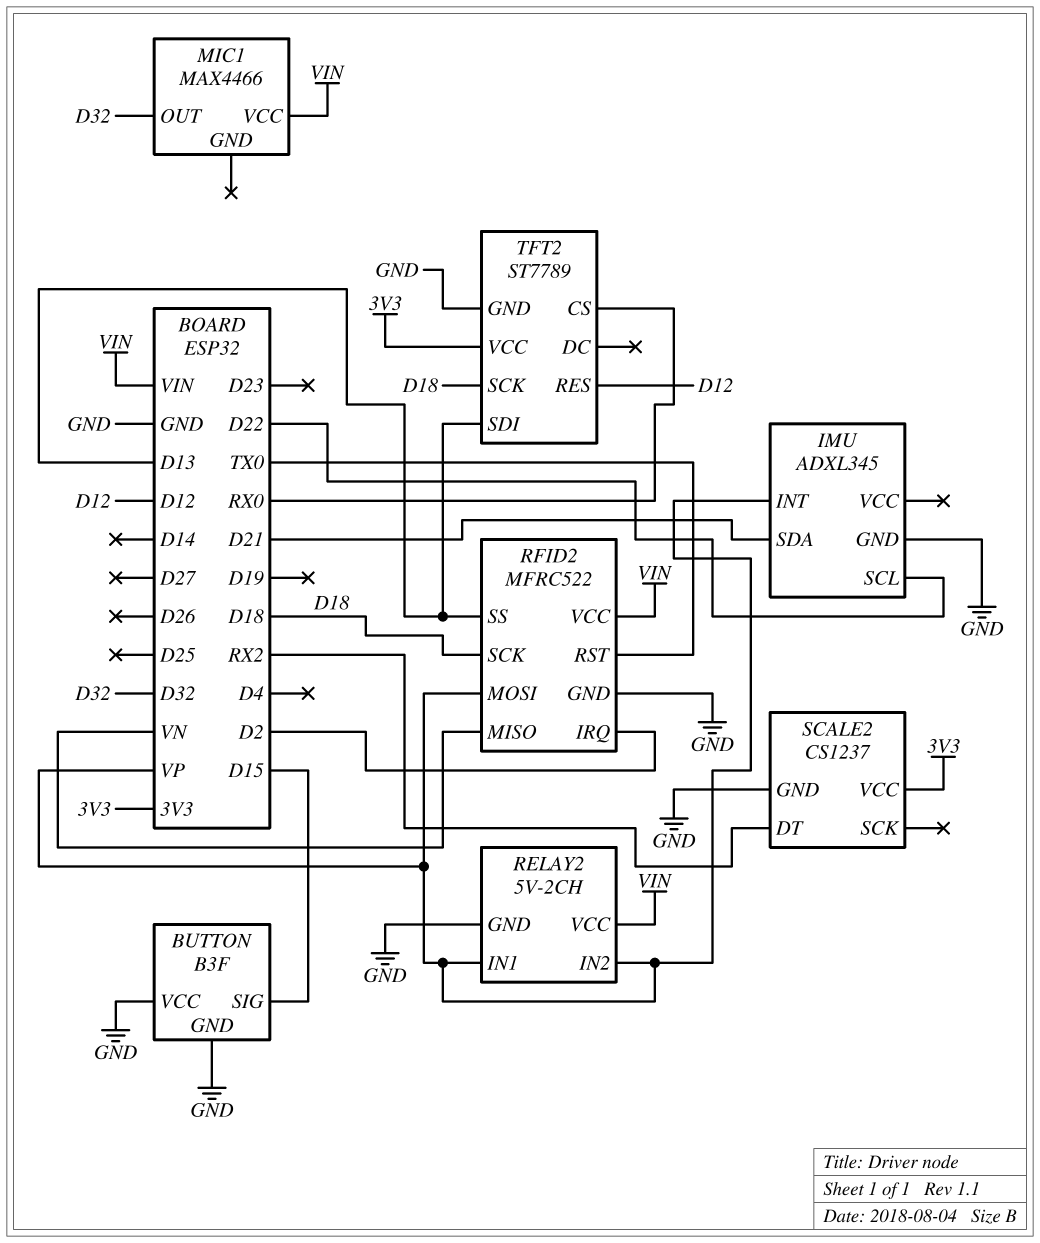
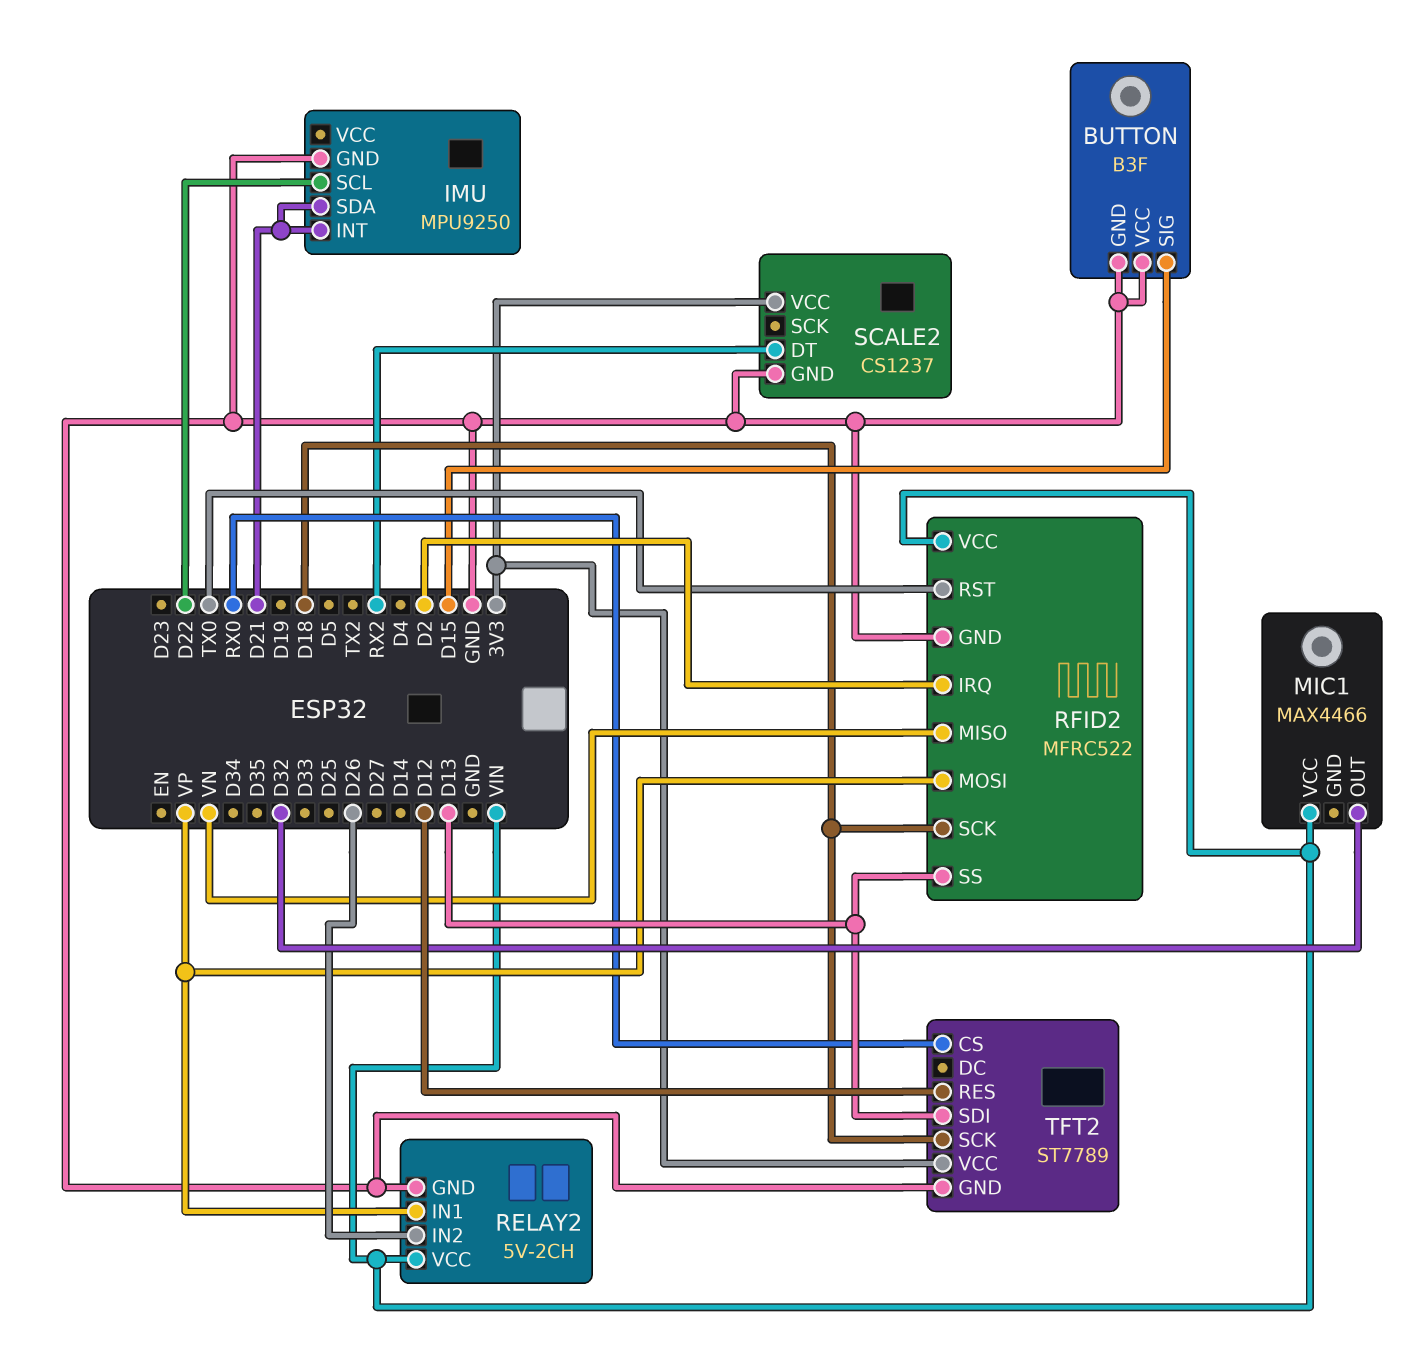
IMU: ADXL345 -> MPU9250
IMU pin INT: VP -> D21
RELAY2 pin IN2: VP -> D26

